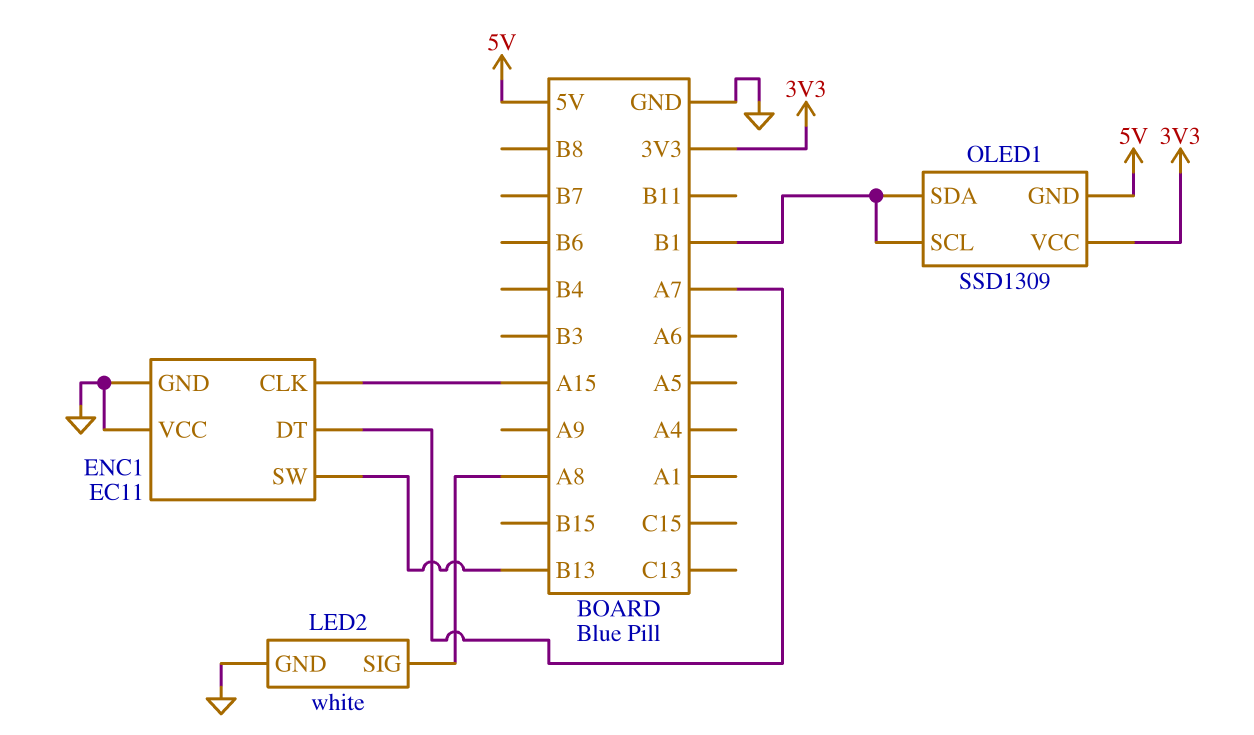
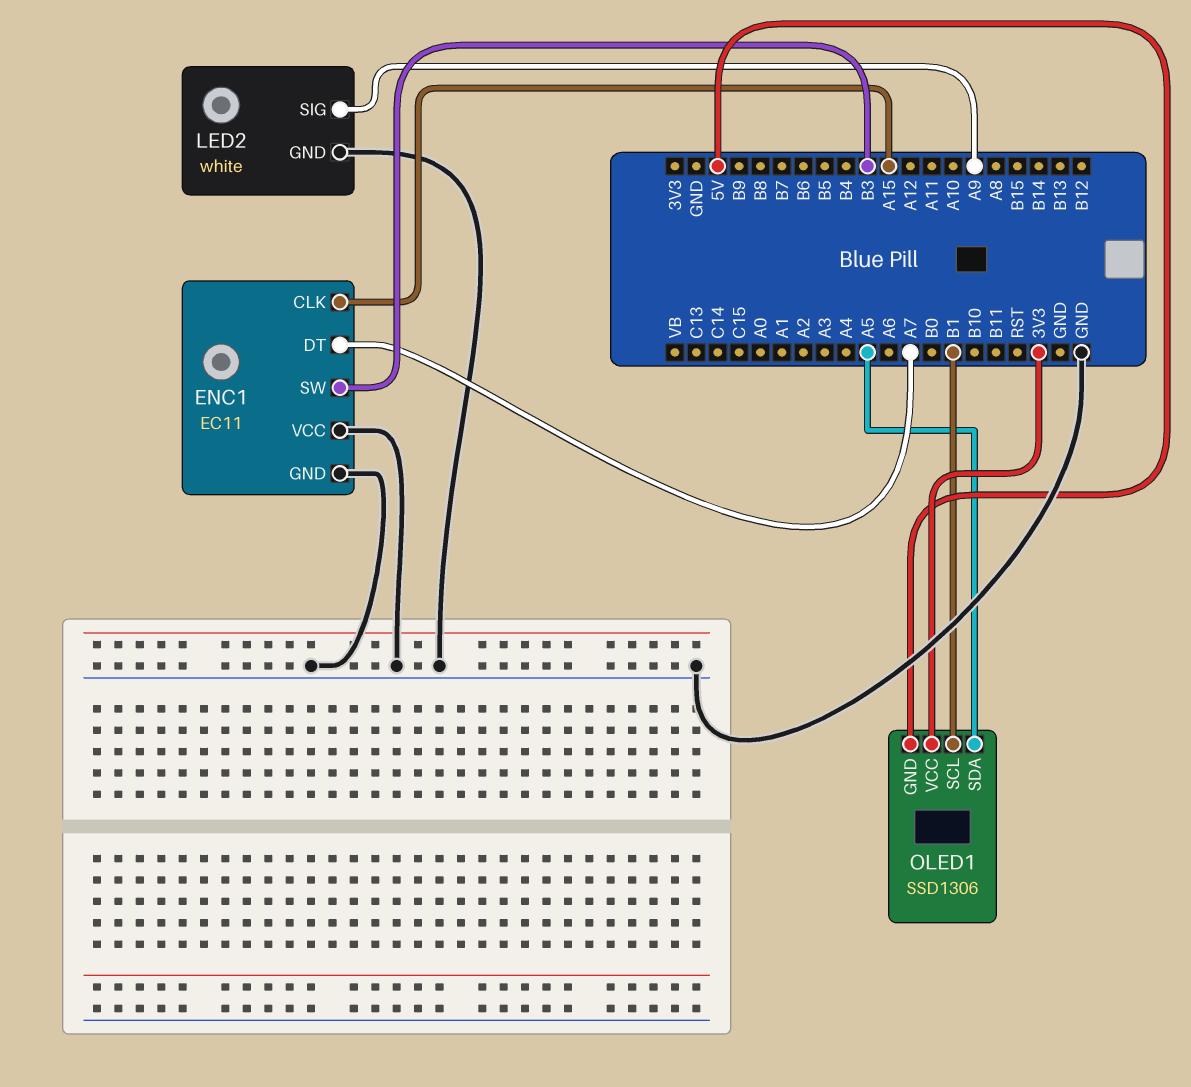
ENC1 pin SW: B13 -> B3
LED2 pin SIG: A8 -> A9
OLED1: SSD1309 -> SSD1306
OLED1 pin SDA: B1 -> A5

